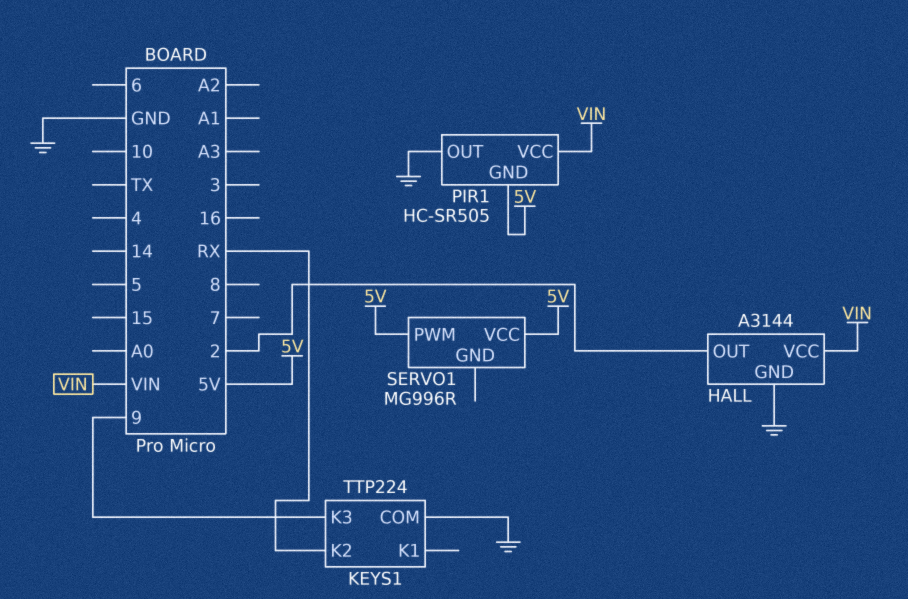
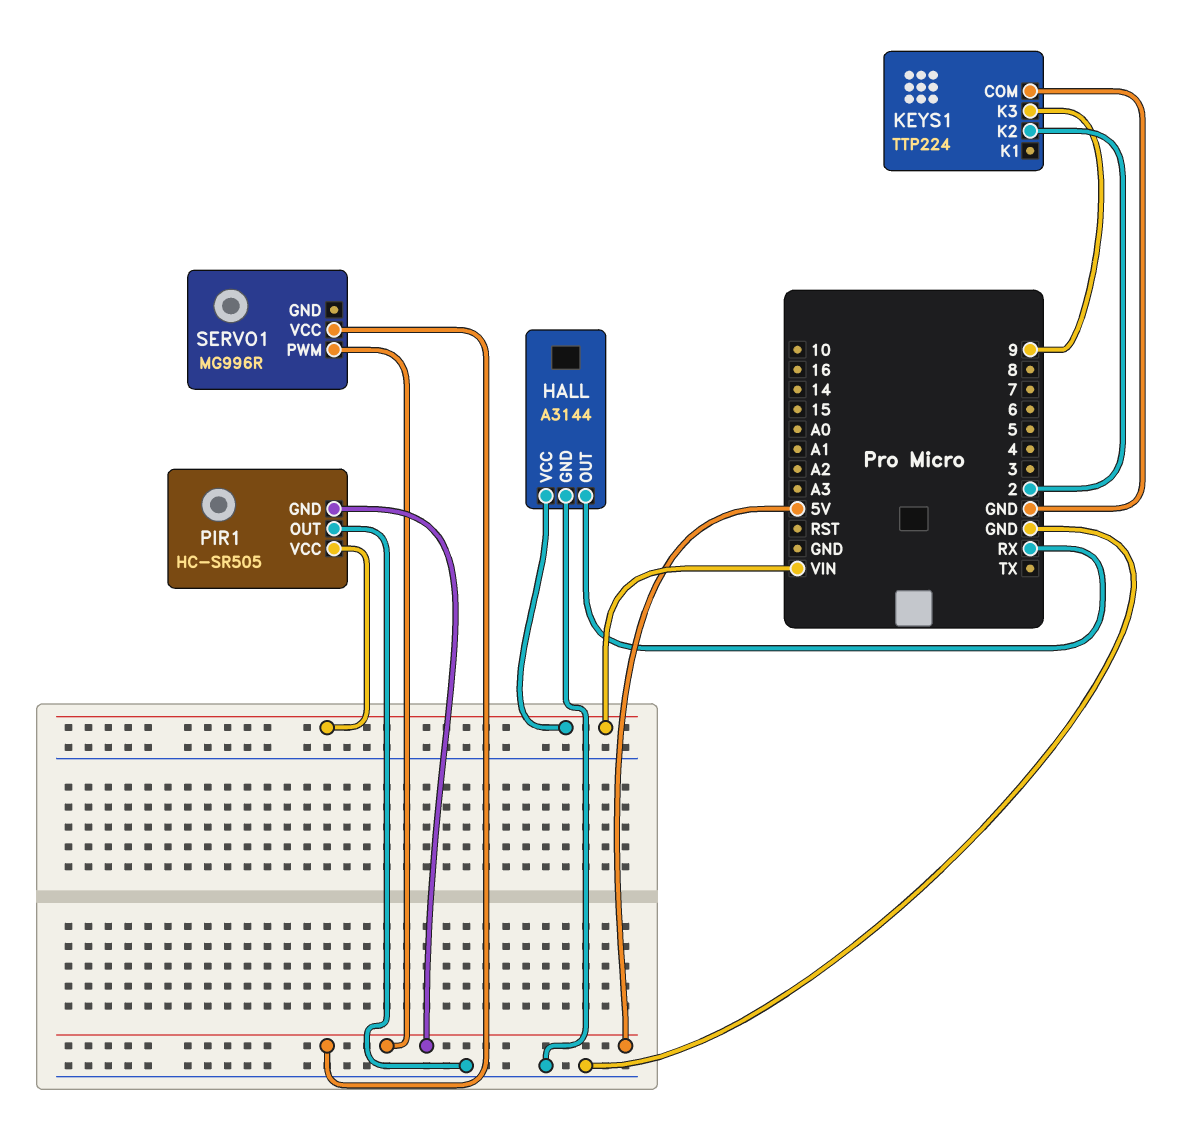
HALL pin OUT: 2 -> RX
KEYS1 pin K2: RX -> 2

